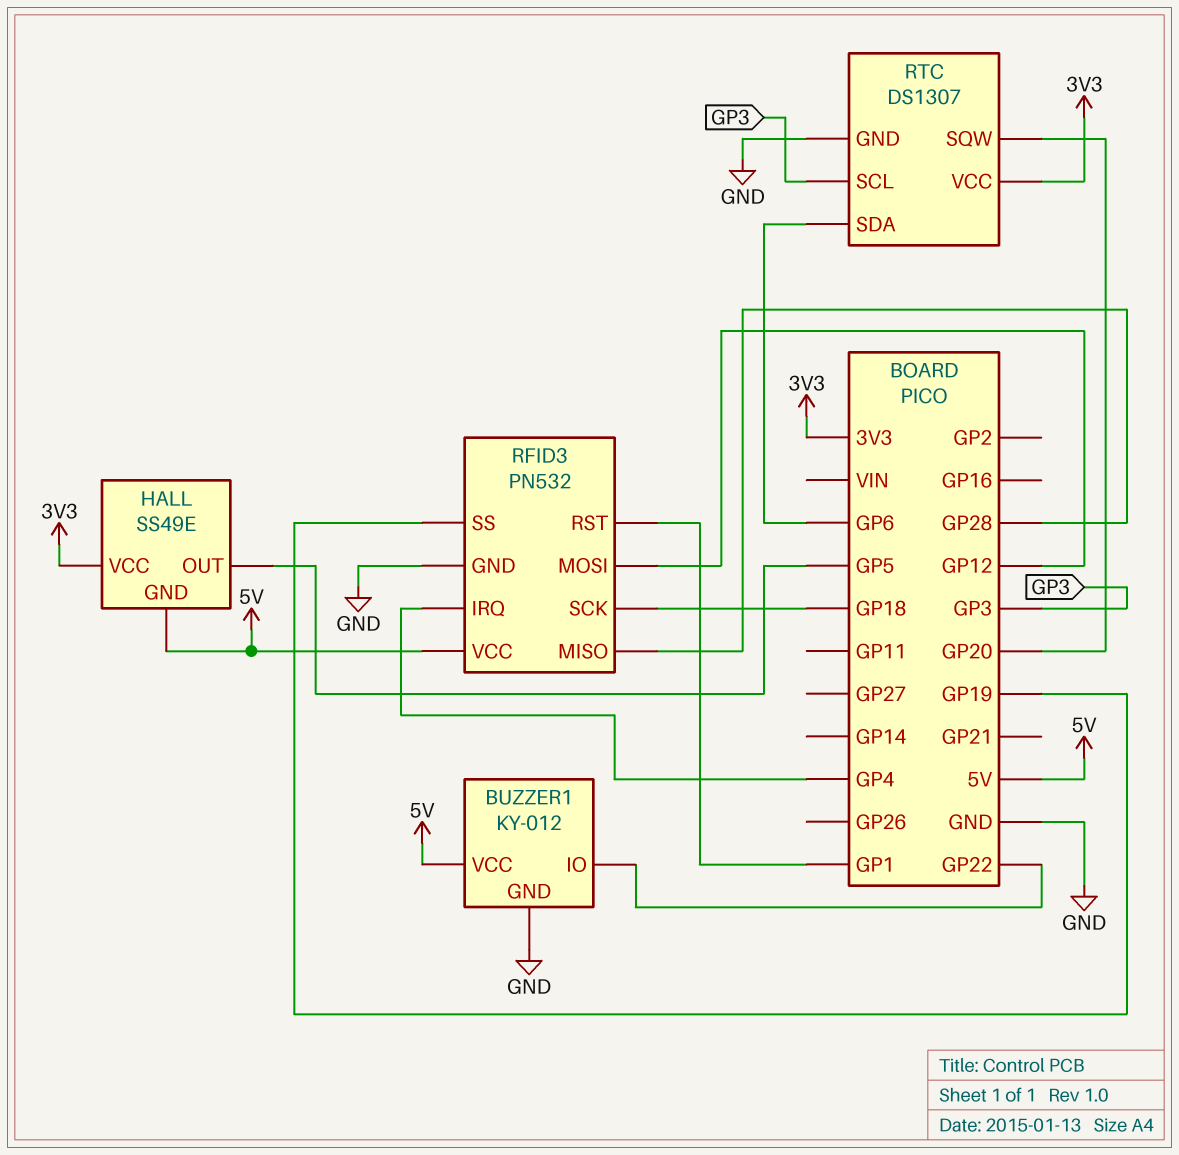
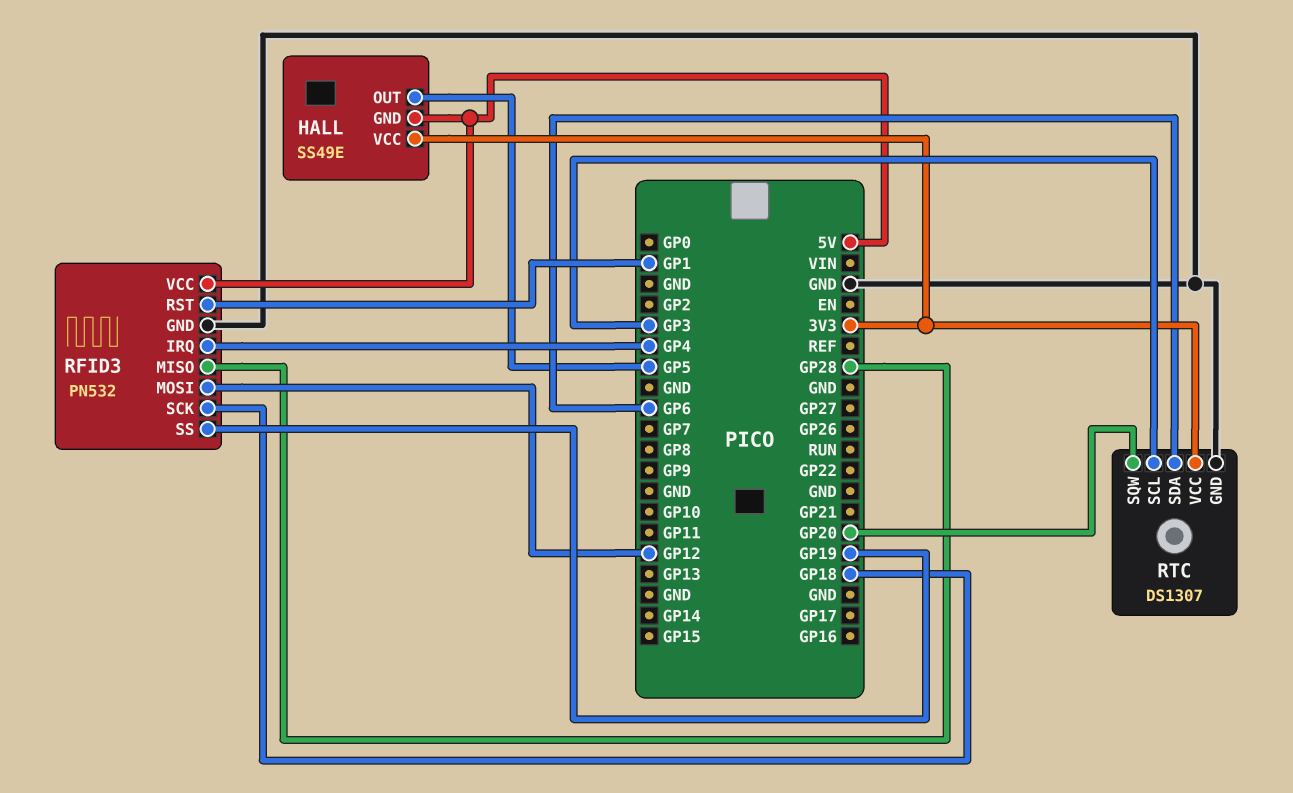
BUZZER1: KY-012 -> none
BUZZER1 pin GND: GND -> none
BUZZER1 pin IO: GP22 -> none
BUZZER1 pin VCC: 5V -> none

